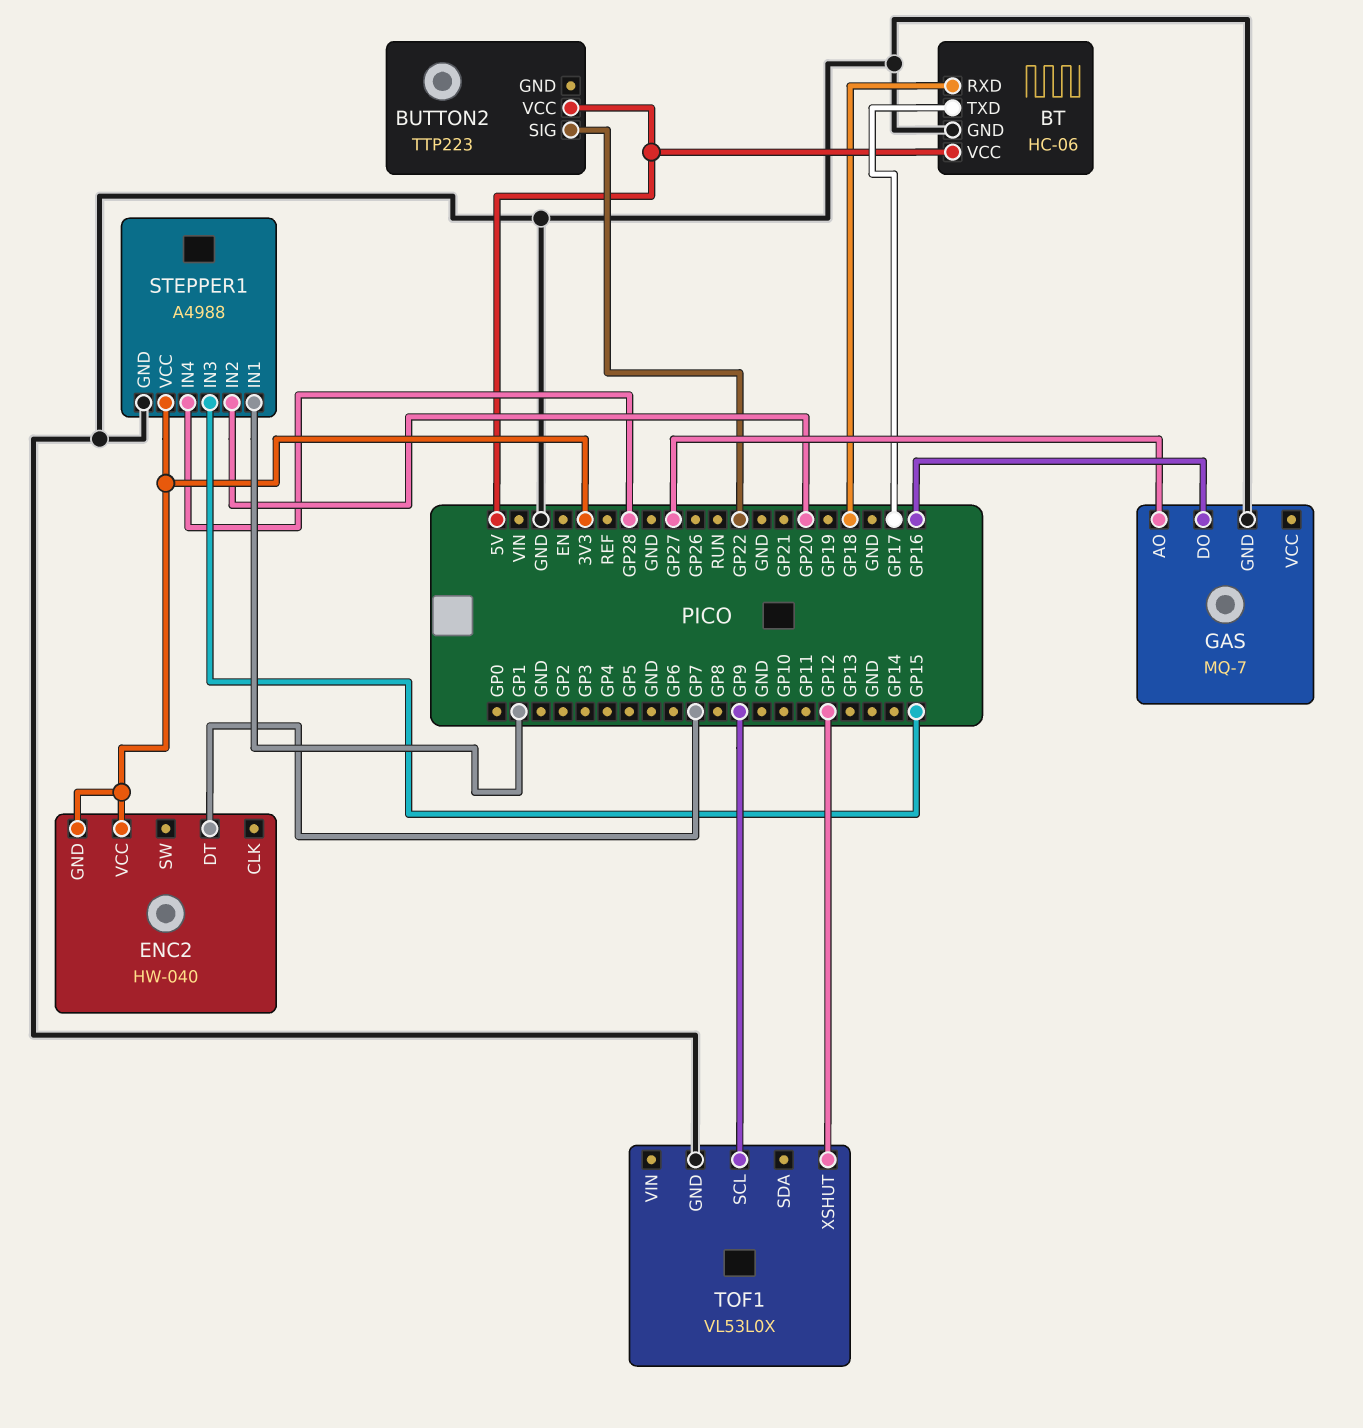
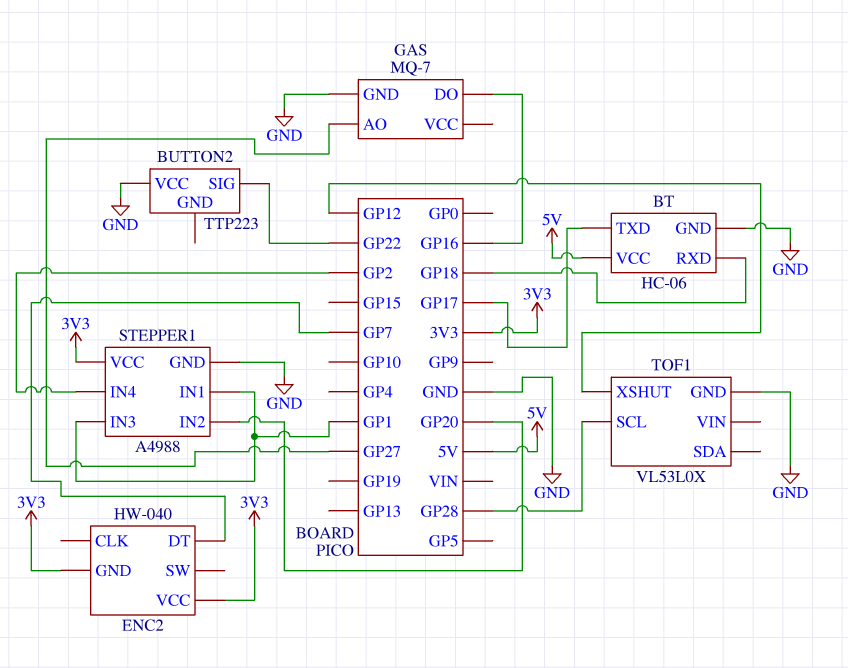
BUTTON2 pin VCC: 5V -> GND
STEPPER1 pin IN3: GP15 -> GP1
STEPPER1 pin IN4: GP28 -> GP2
TOF1 pin SCL: GP9 -> GP28

